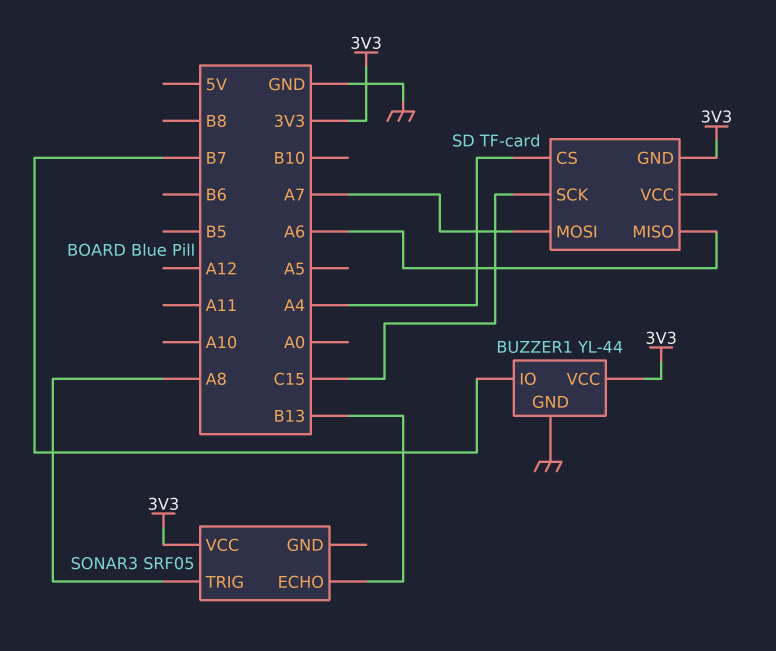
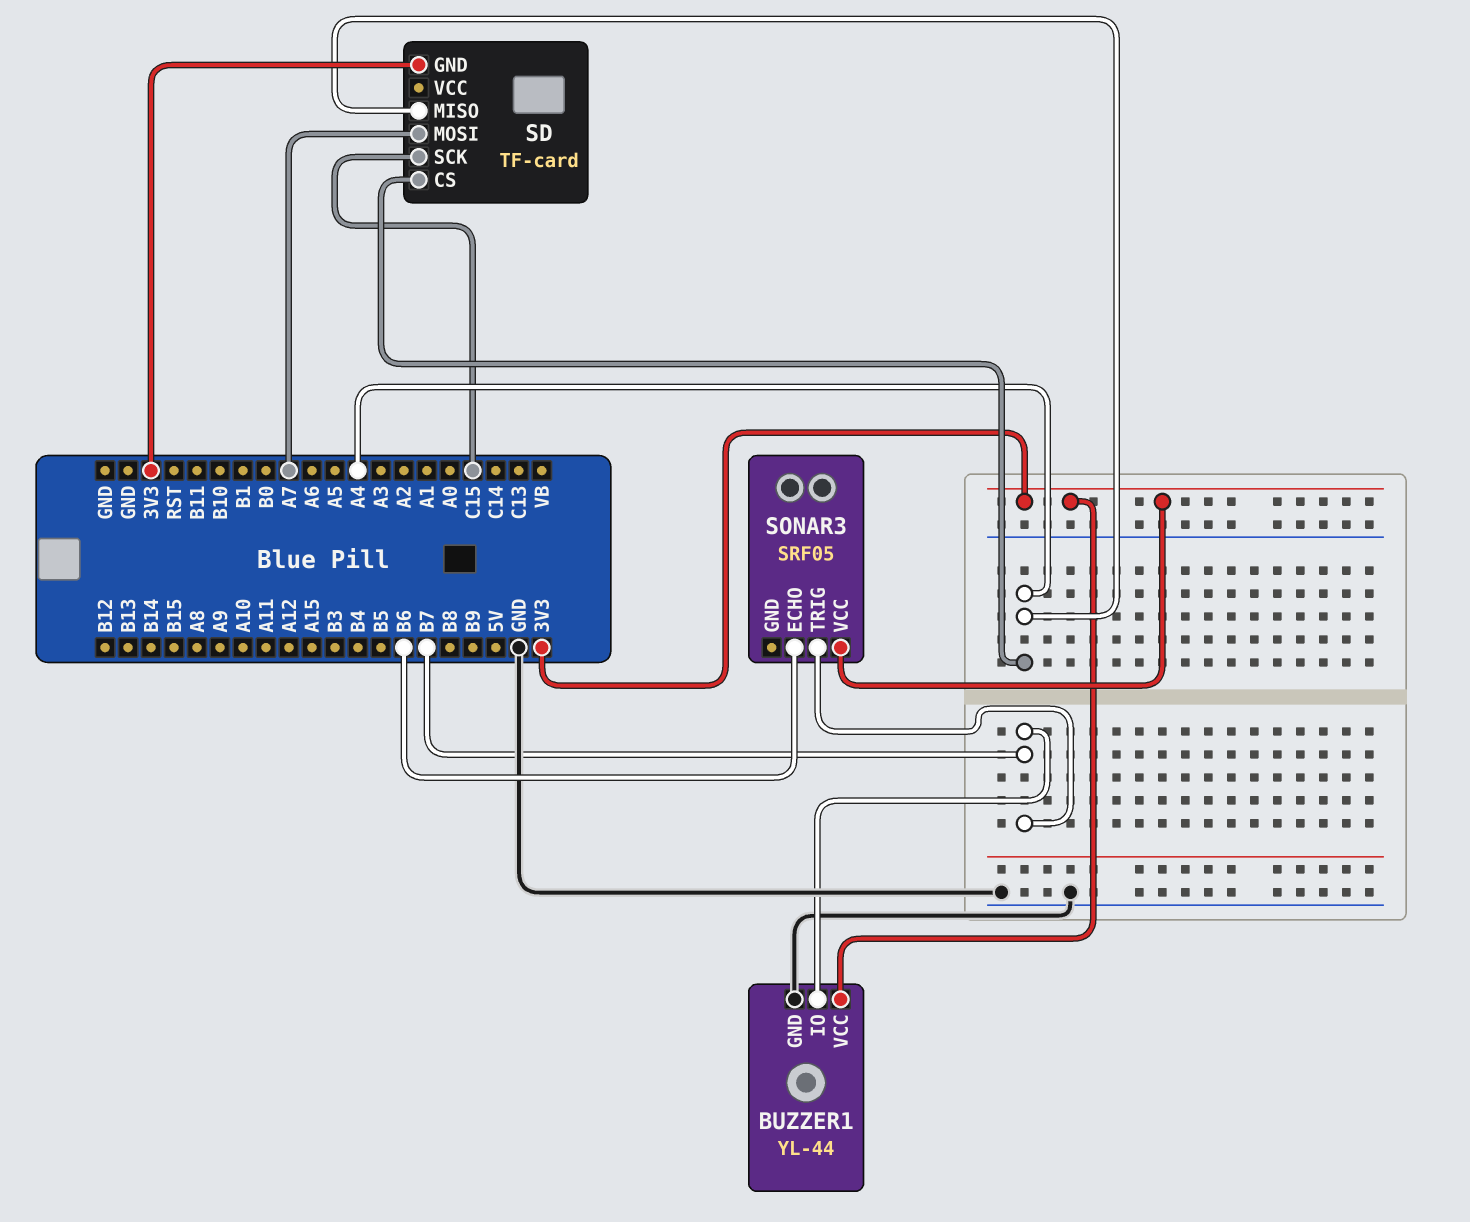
SD pin MISO: A6 -> A4
SONAR3 pin ECHO: B13 -> B6
SONAR3 pin TRIG: A8 -> B7

